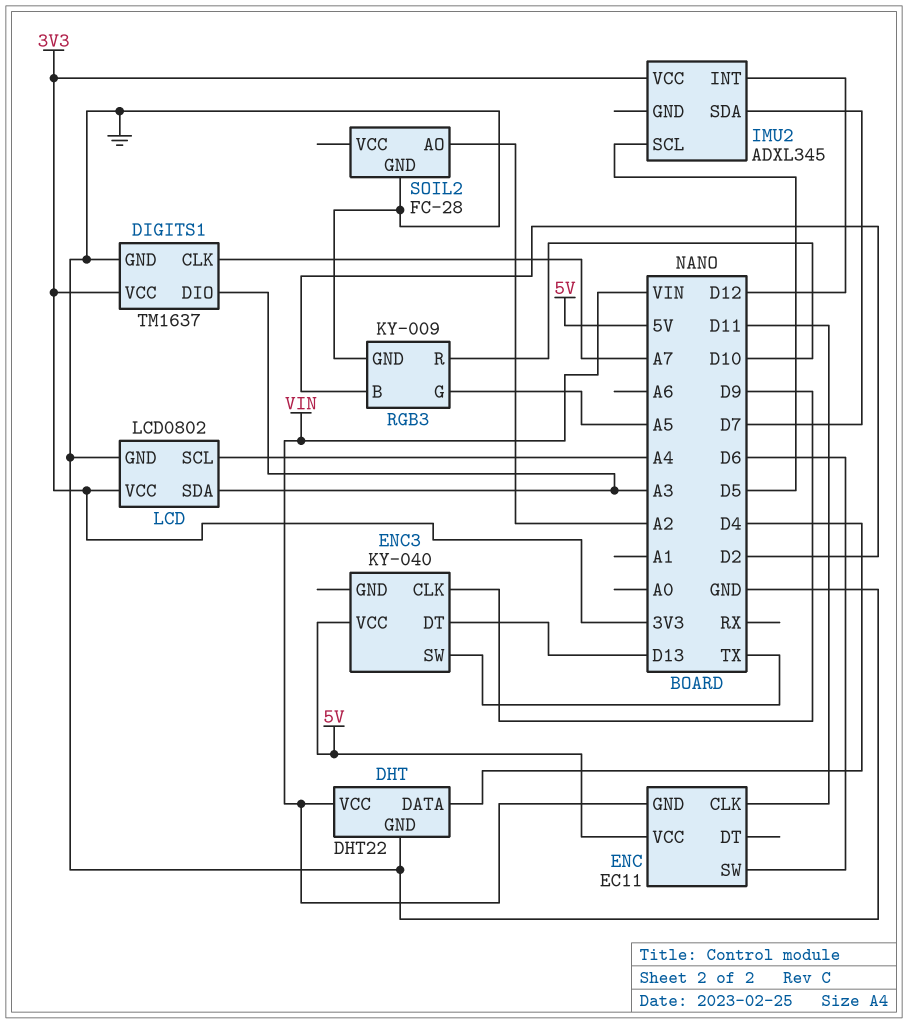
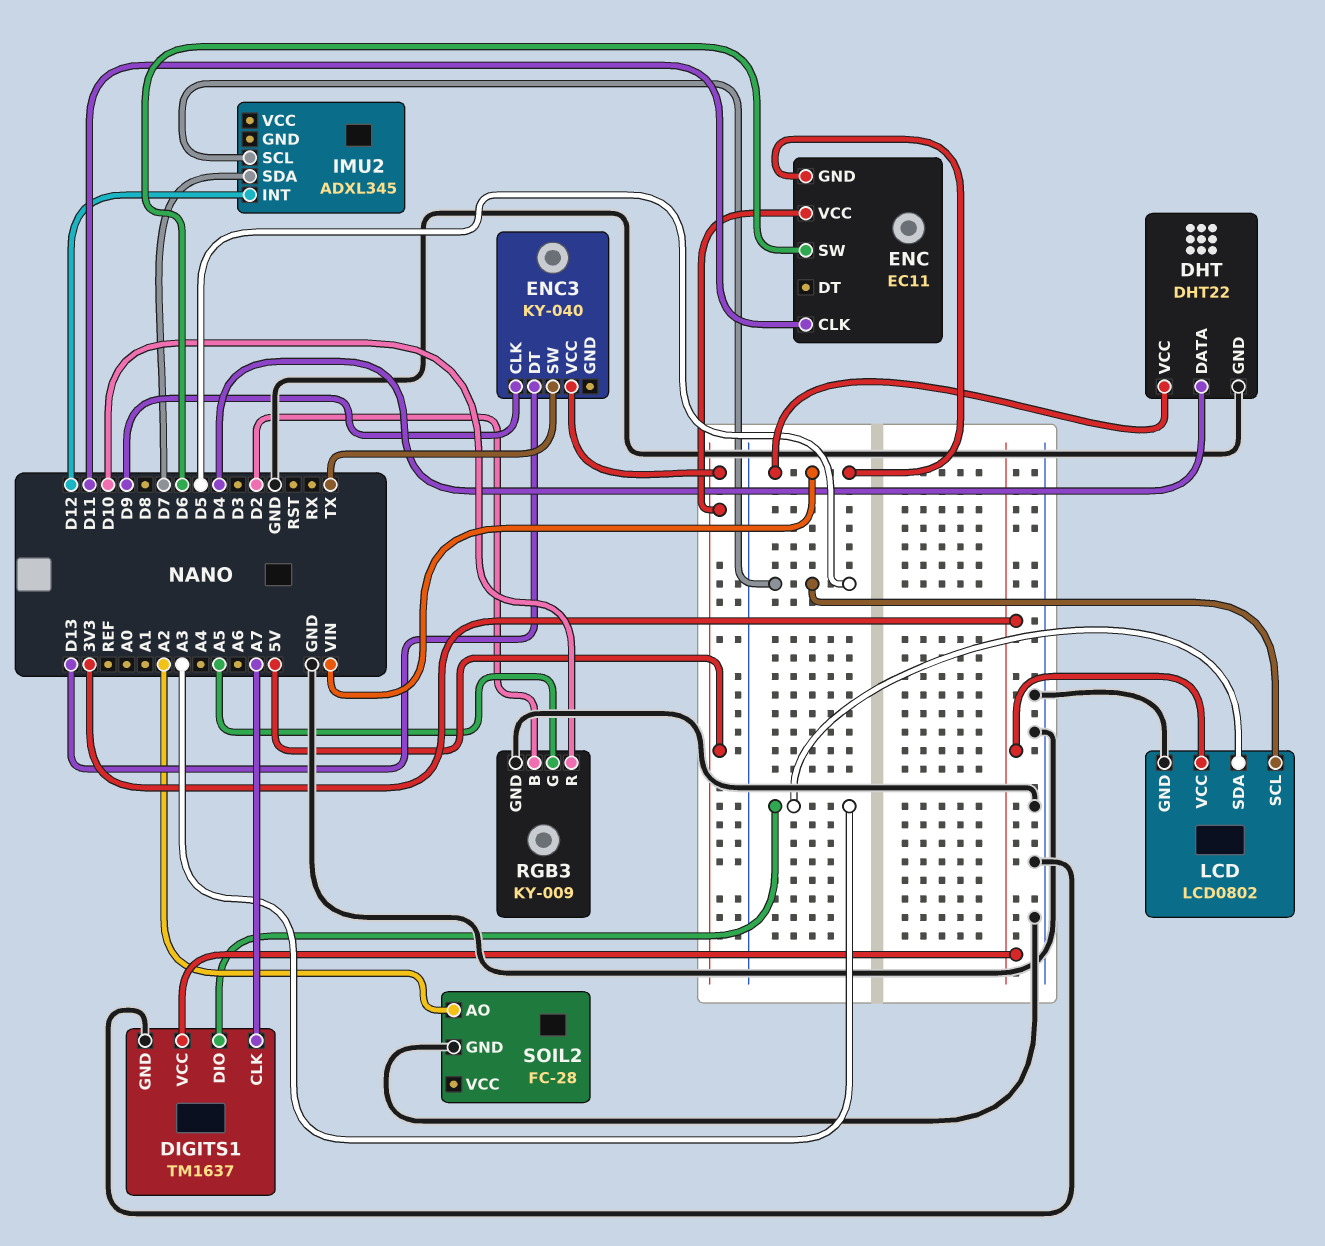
IMU2 pin VCC: 3V3 -> none
LCD pin SCL: A4 -> D5

